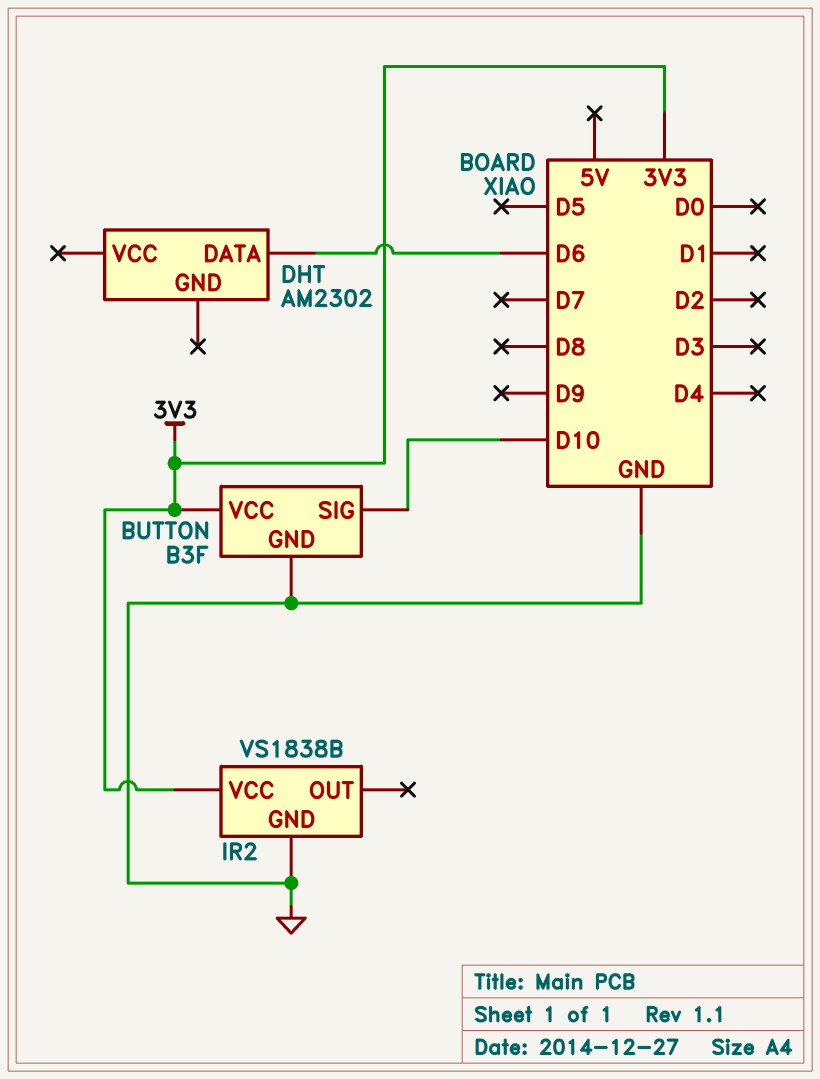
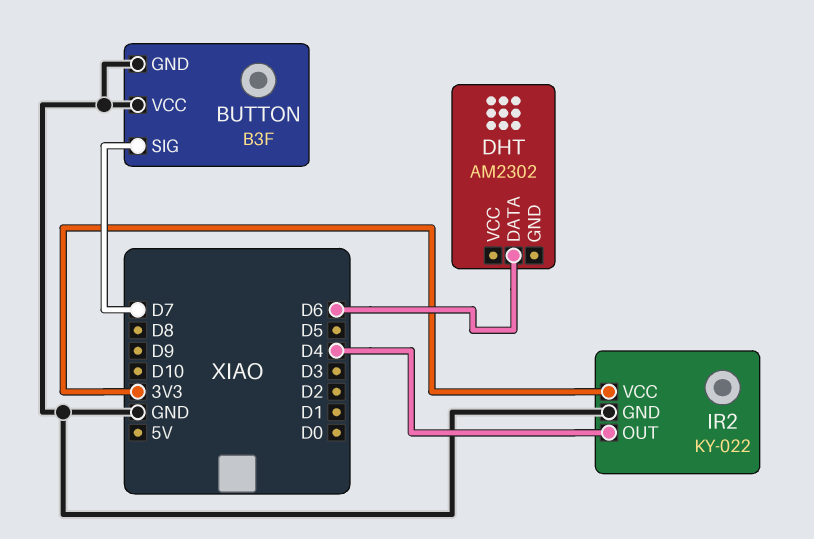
BUTTON pin SIG: D10 -> D7
BUTTON pin VCC: 3V3 -> GND
IR2: VS1838B -> KY-022
IR2 pin OUT: none -> D4

